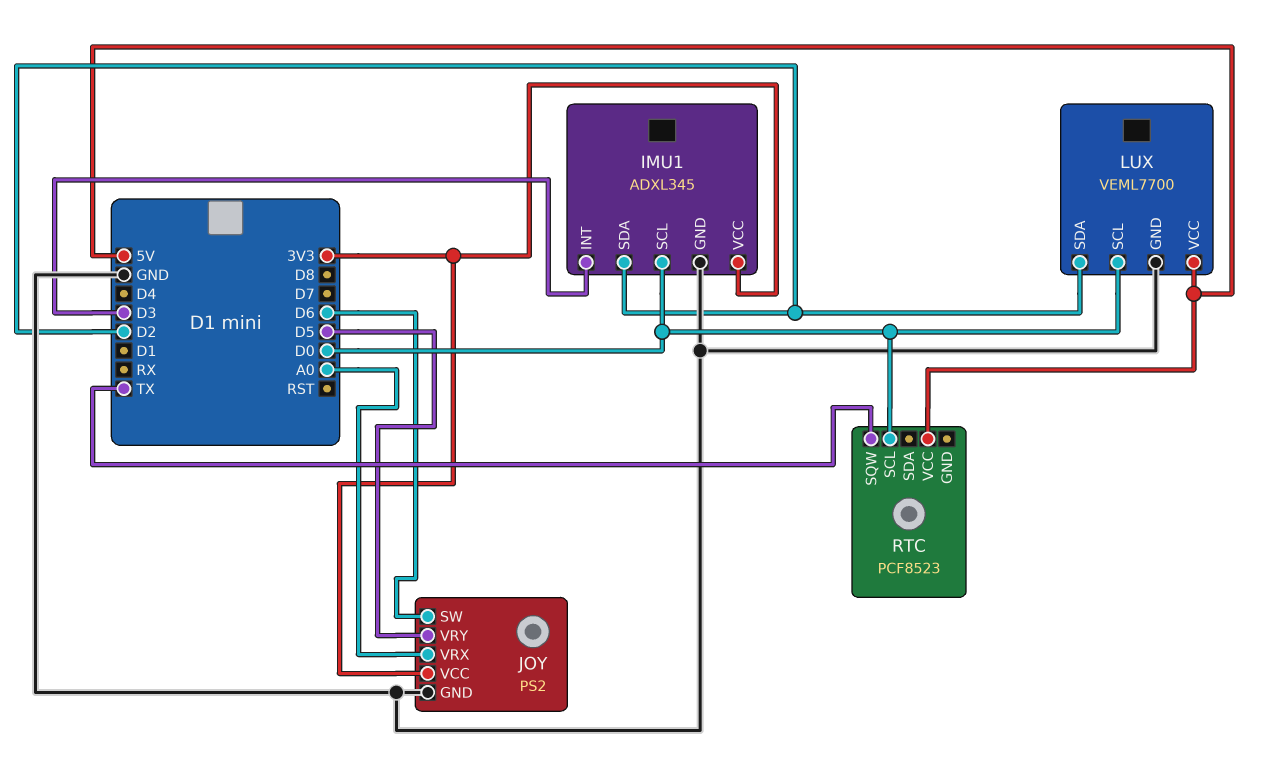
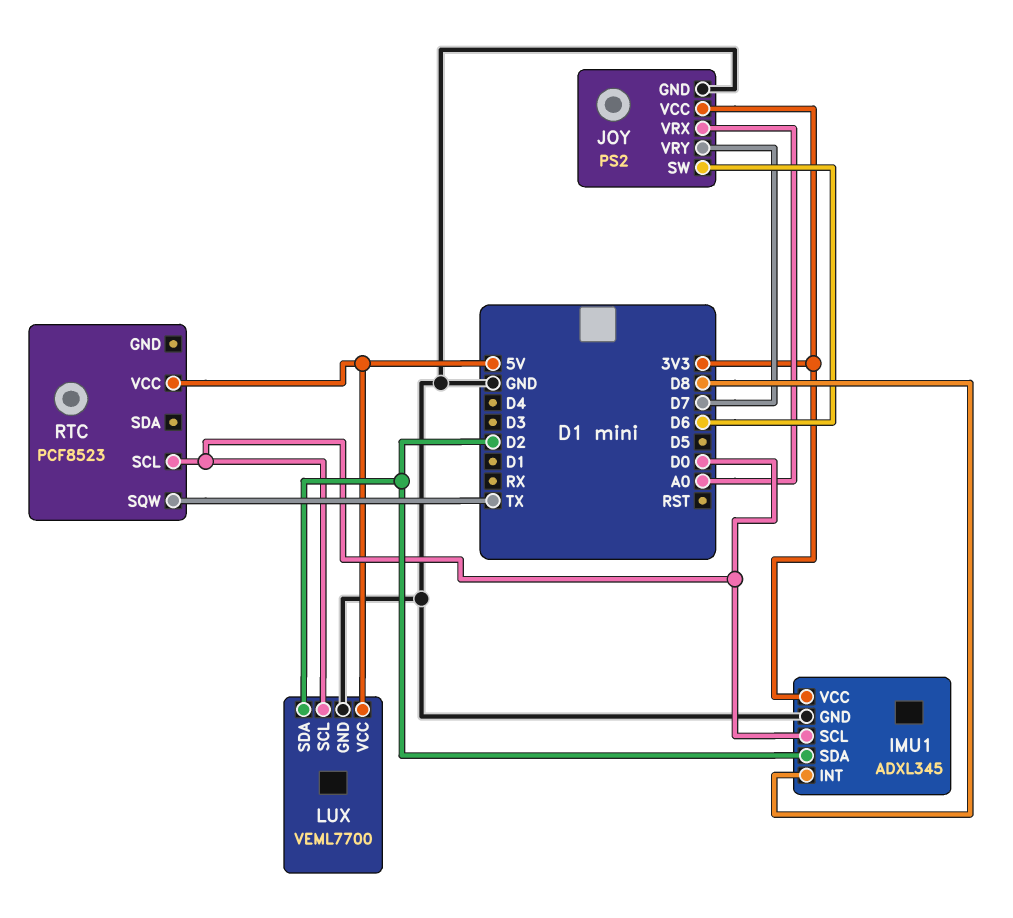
IMU1 pin INT: D3 -> D8
JOY pin VRY: D5 -> D7

